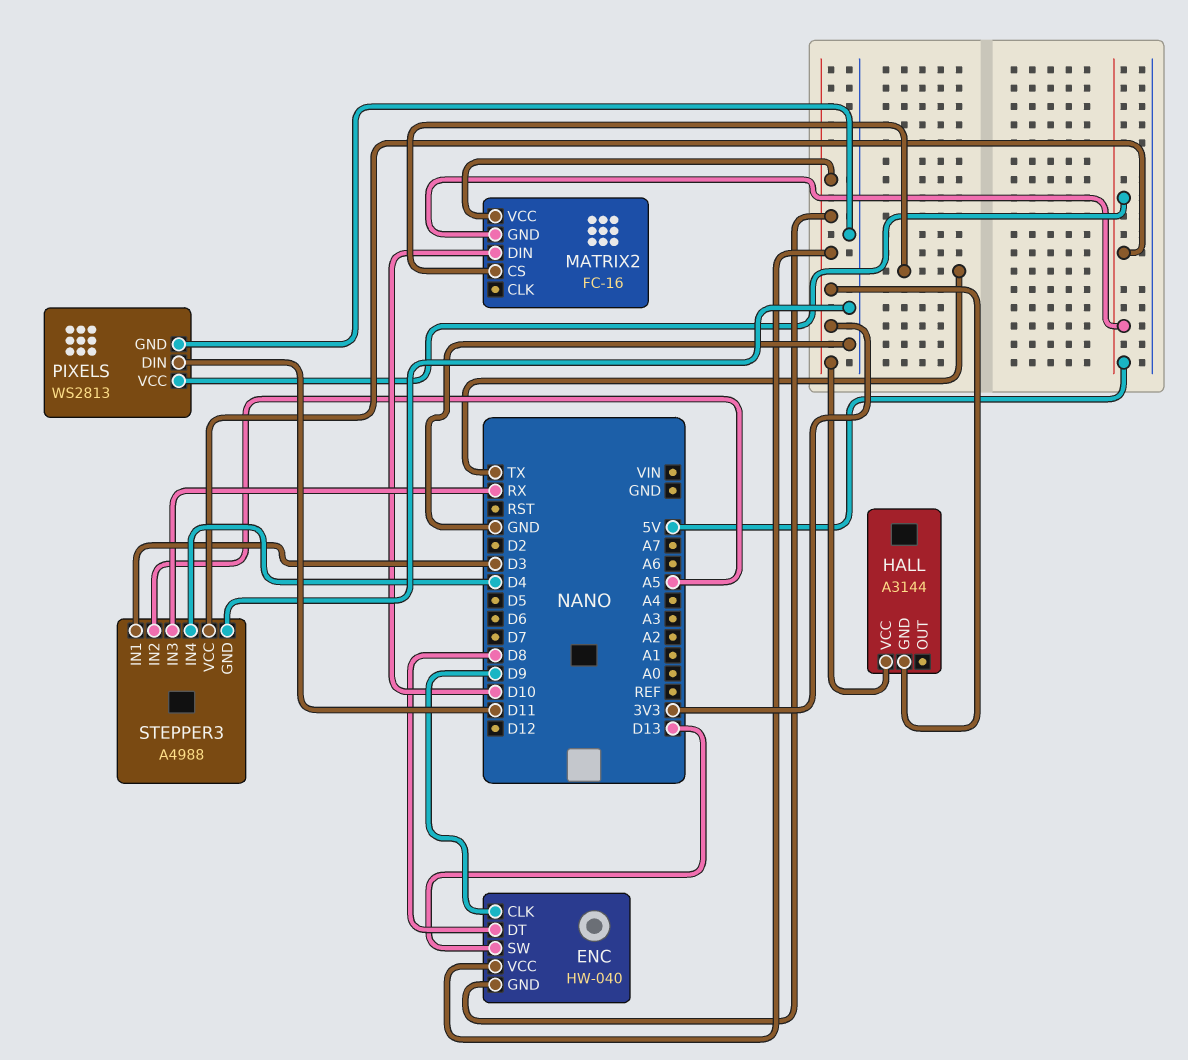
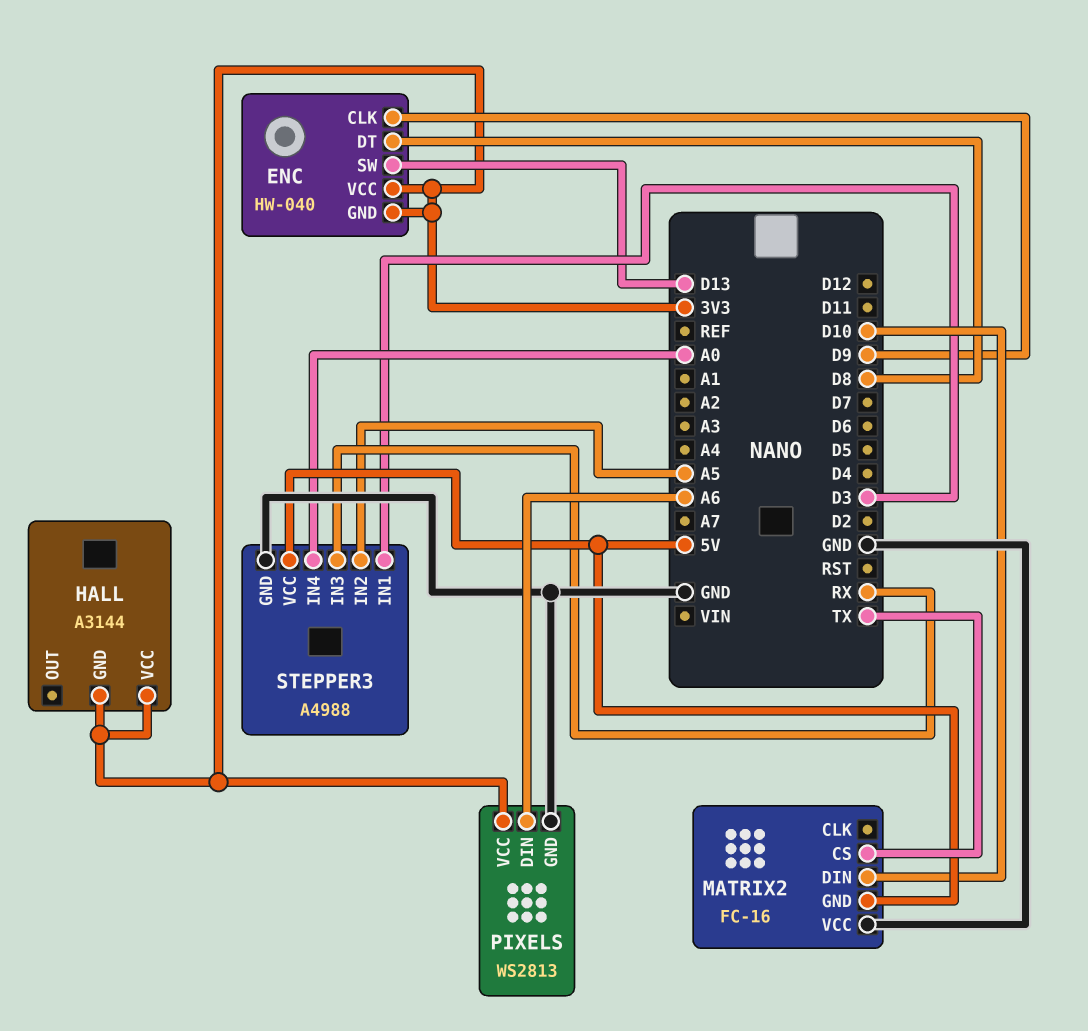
MATRIX2 pin VCC: 3V3 -> GND
PIXELS pin DIN: D11 -> A6
PIXELS pin VCC: 5V -> 3V3
STEPPER3 pin IN4: D4 -> A0

